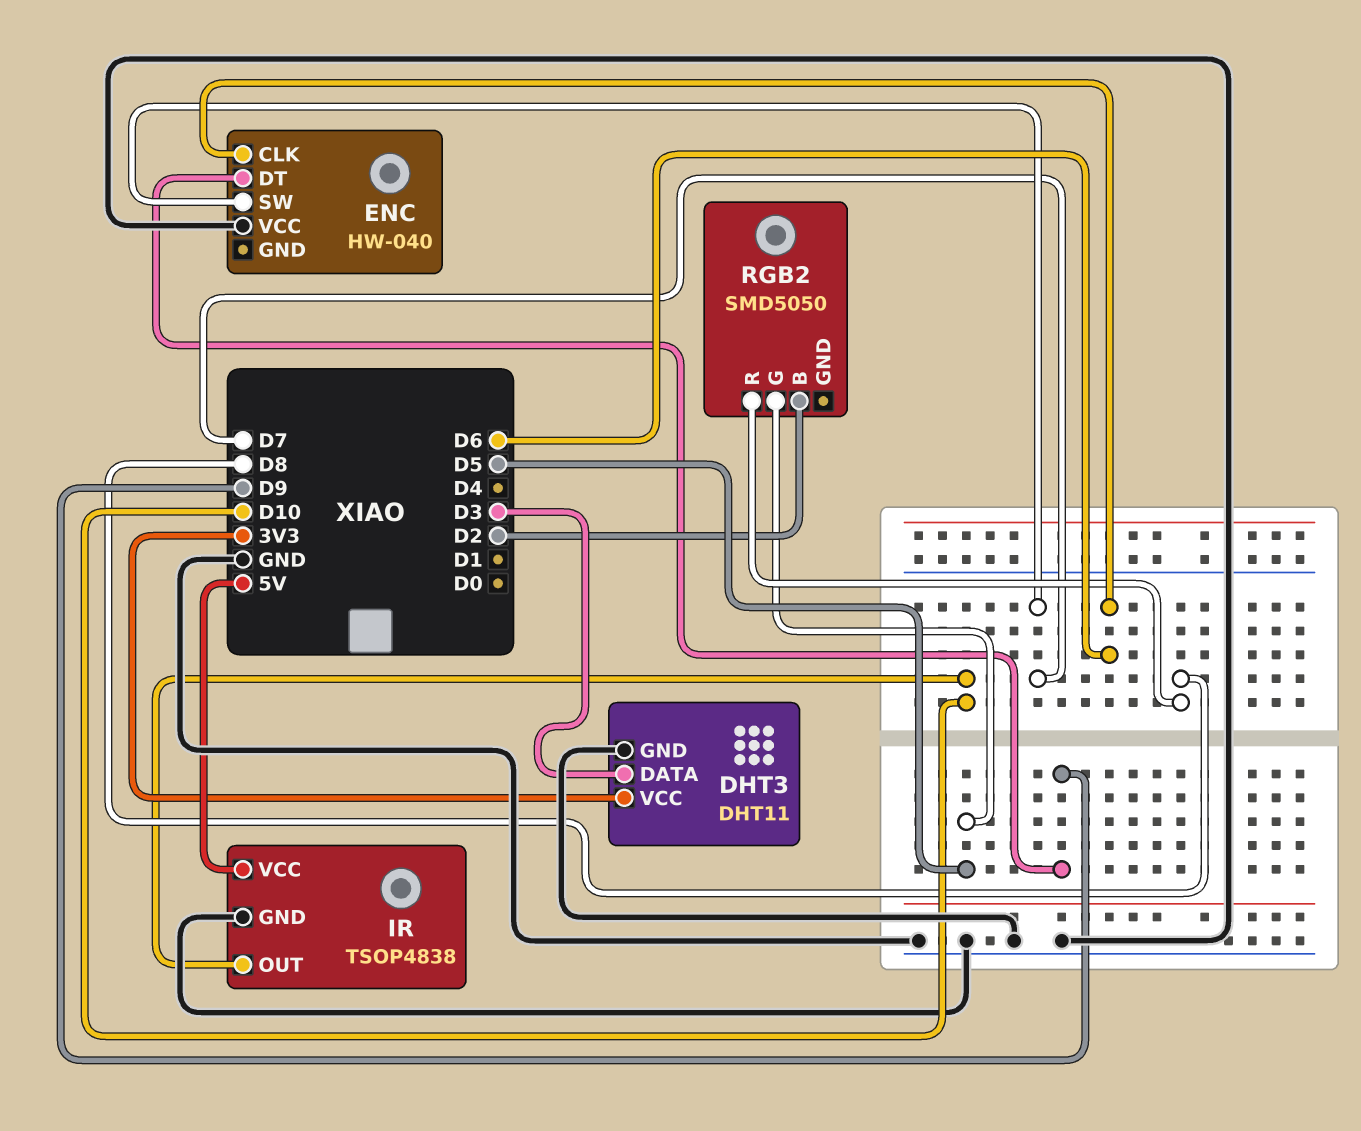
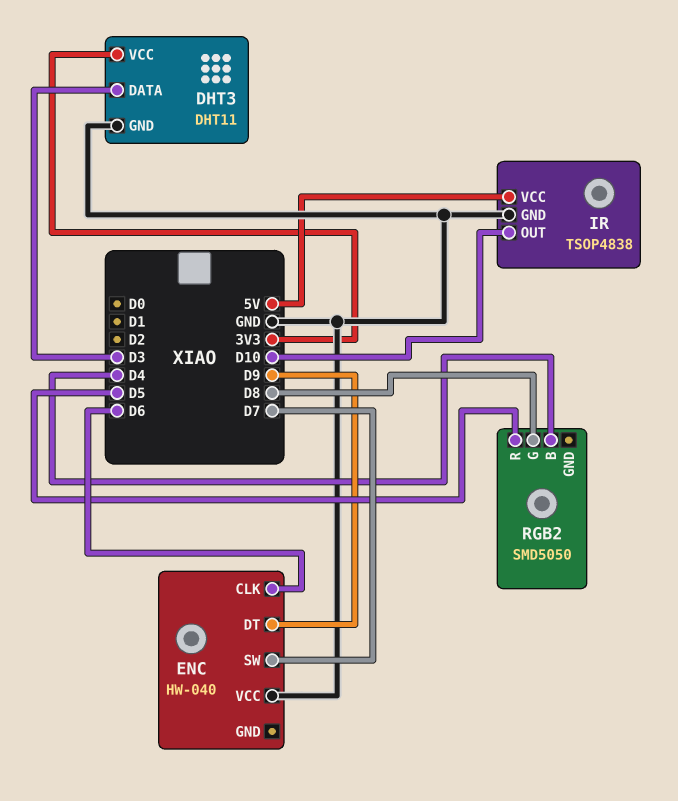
RGB2 pin B: D2 -> D4
RGB2 pin G: D5 -> D8
RGB2 pin R: D8 -> D5

